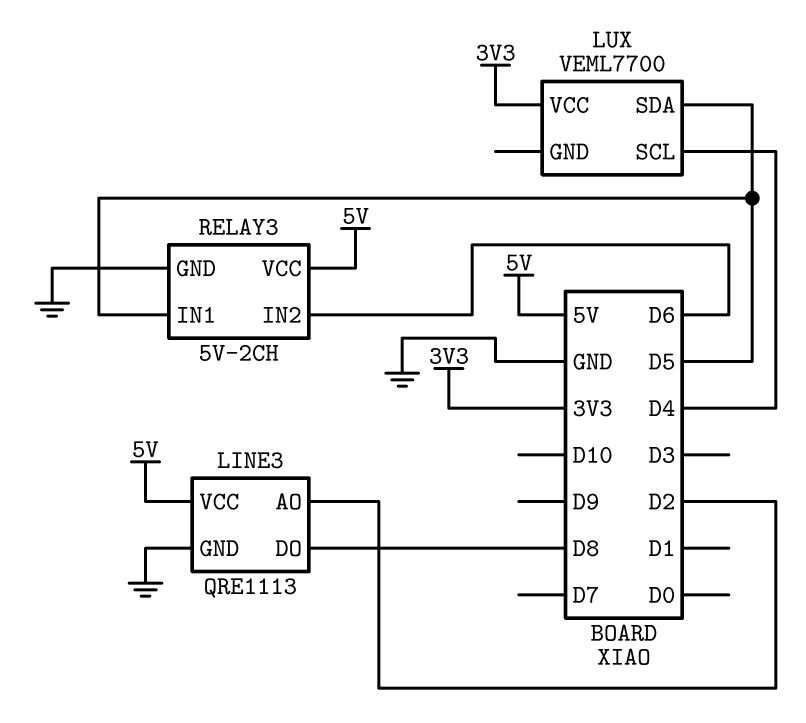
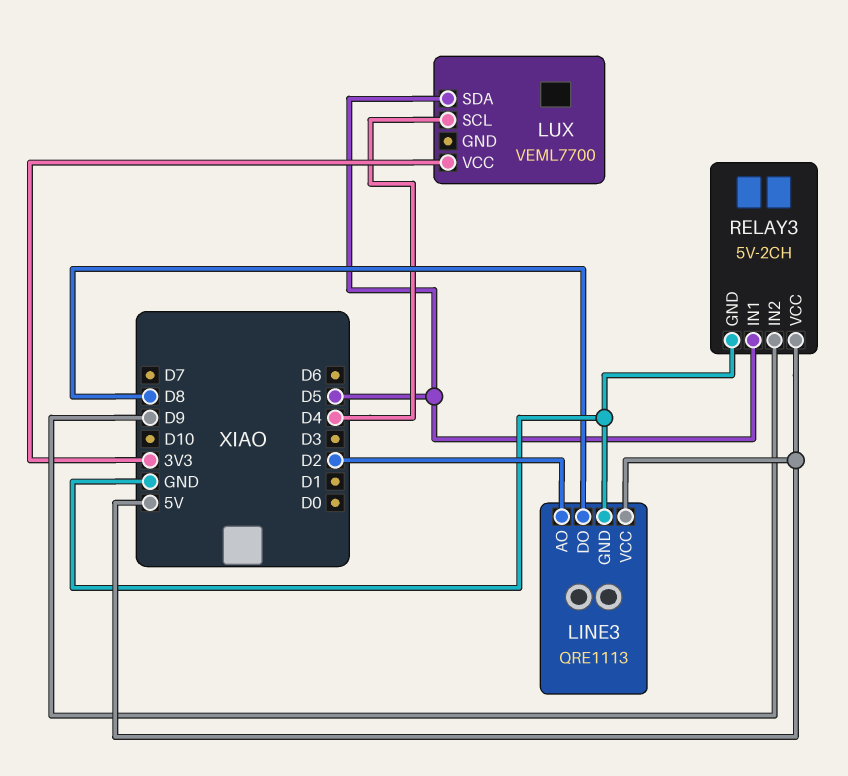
RELAY3 pin IN2: D6 -> D9

